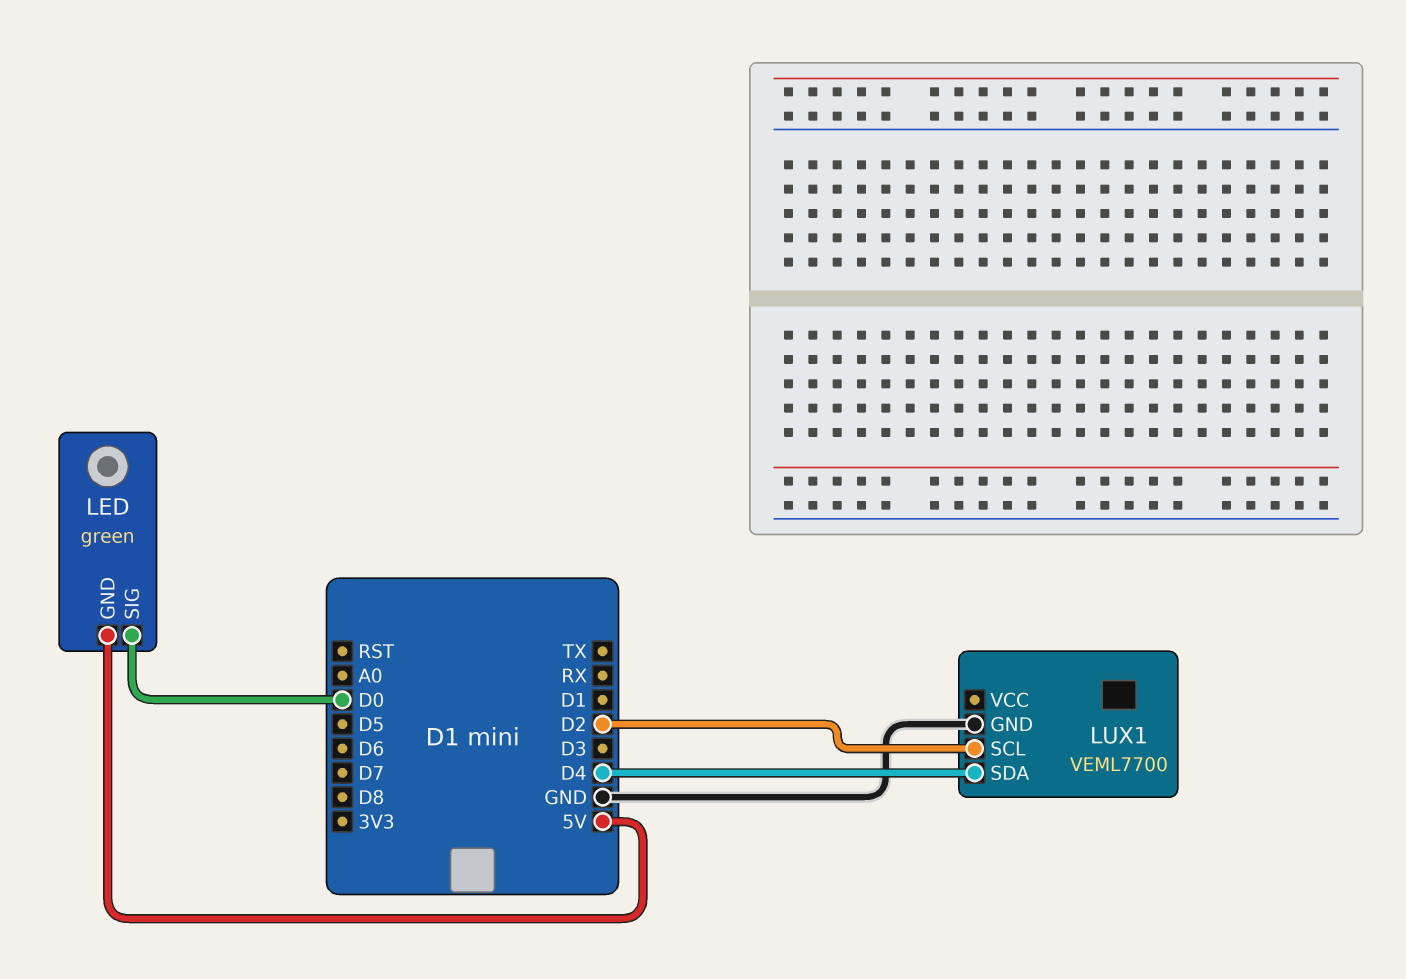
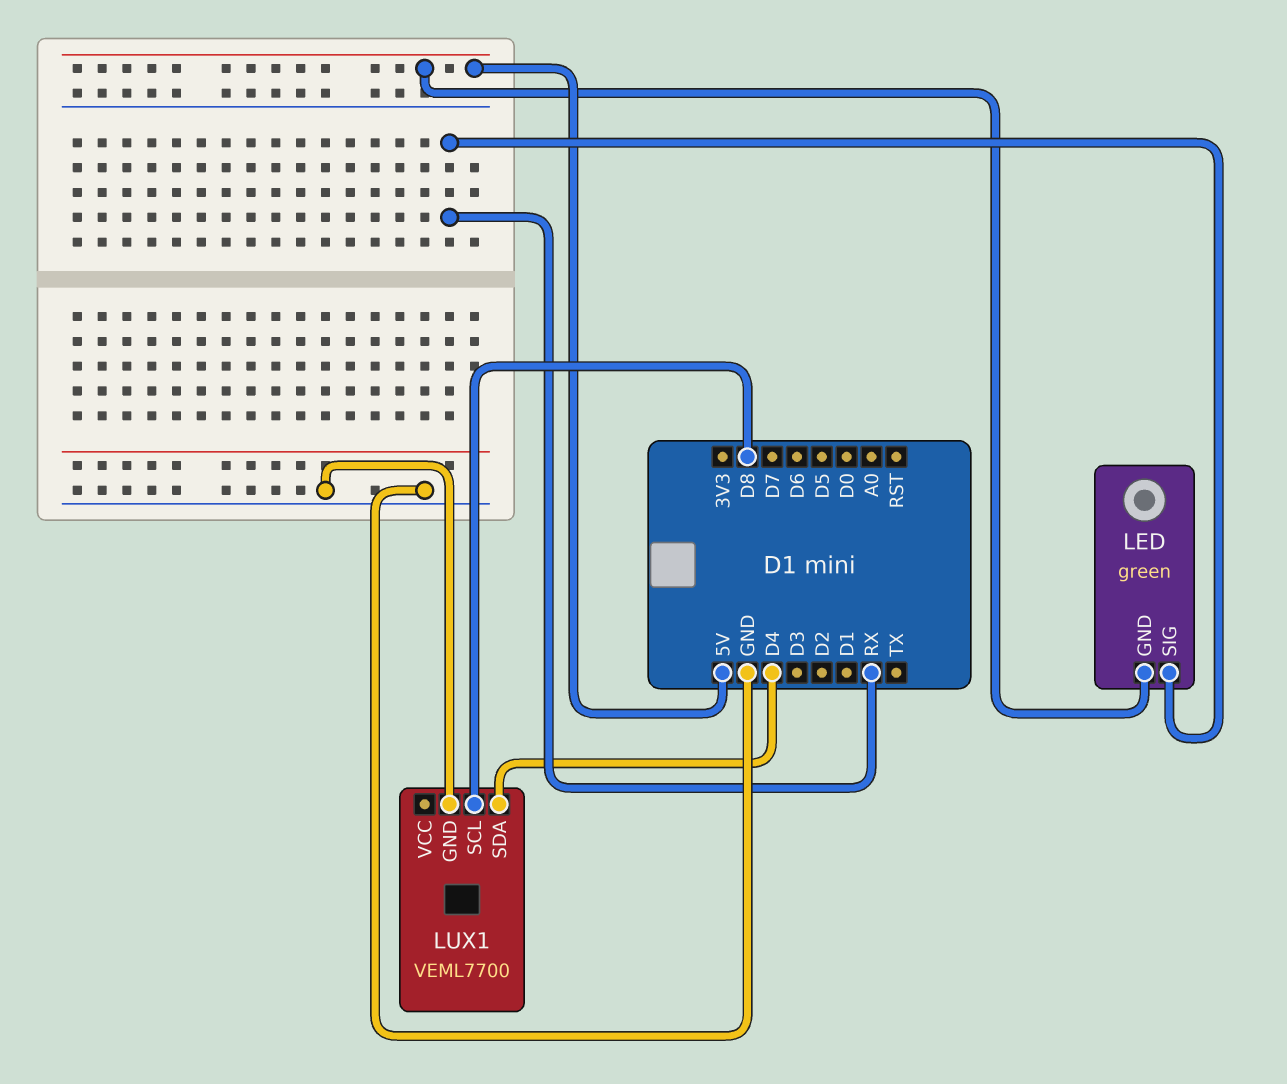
LED pin SIG: D0 -> RX
LUX1 pin SCL: D2 -> D8

